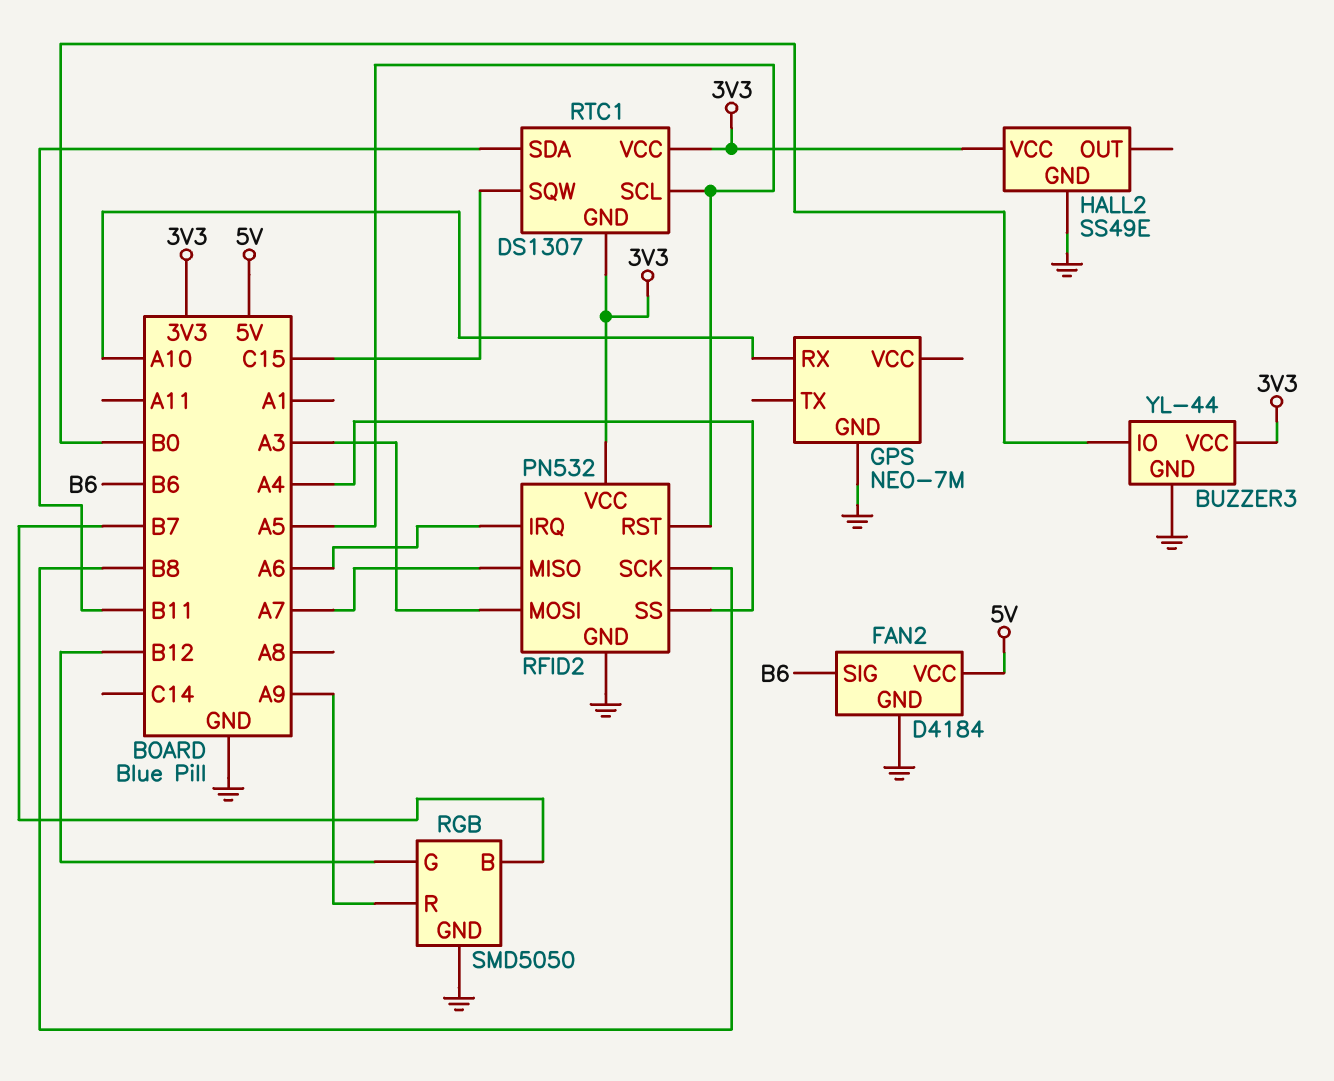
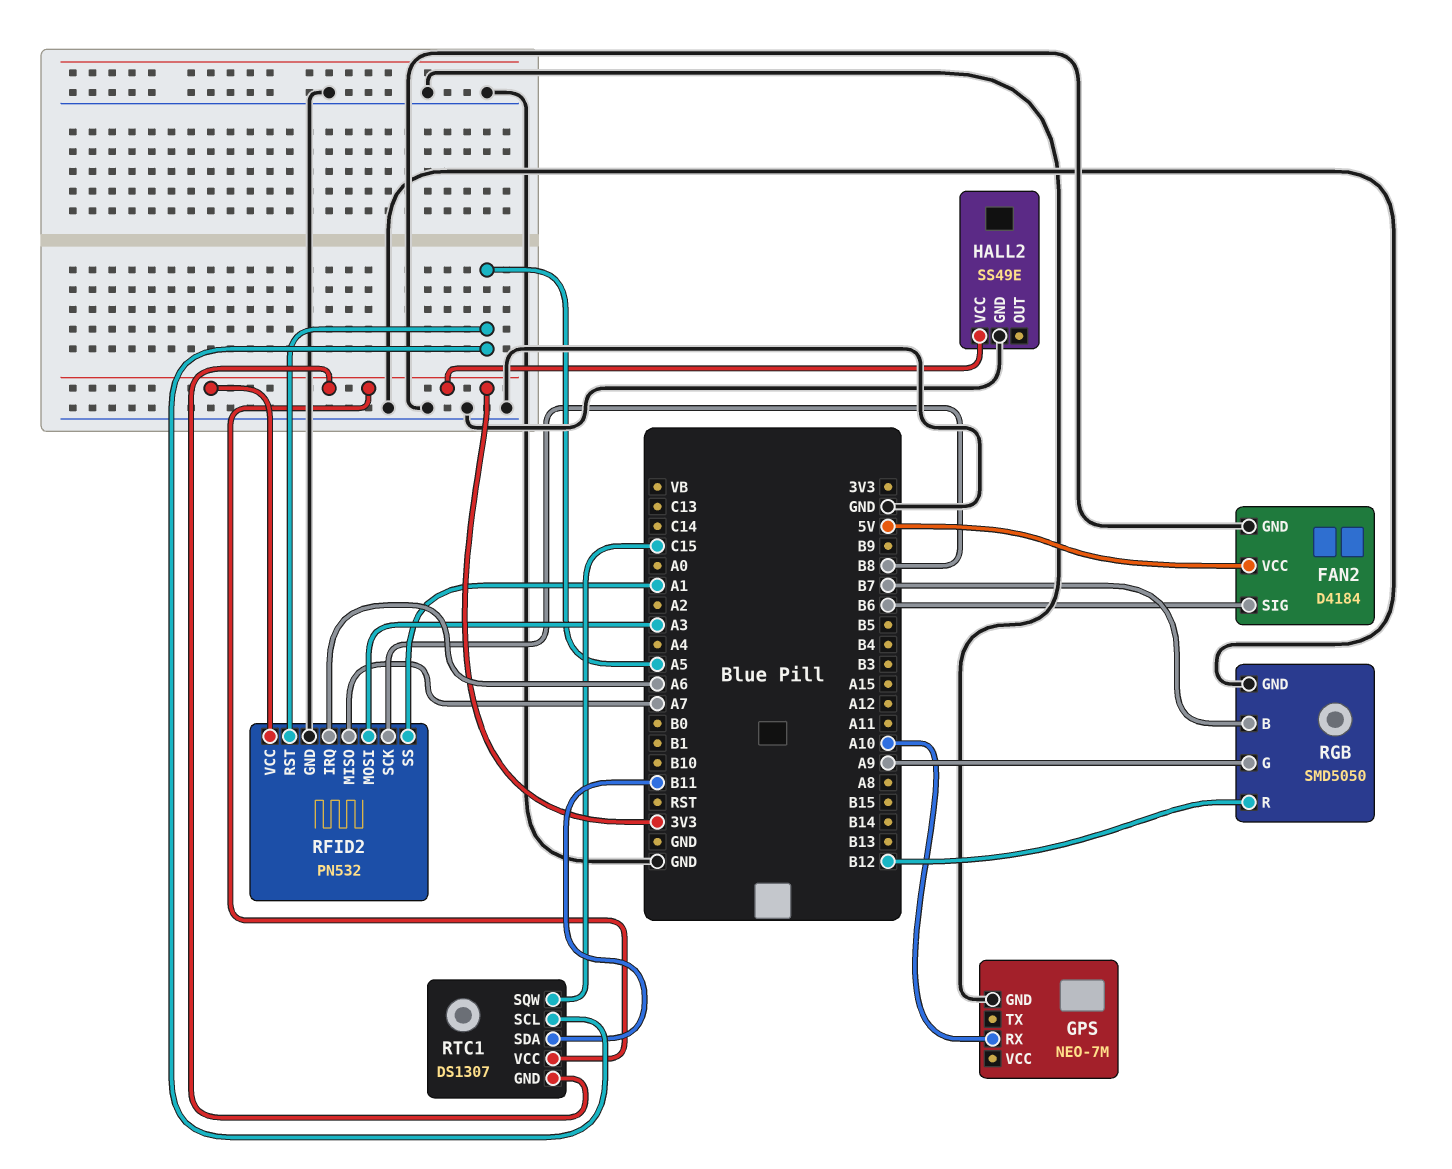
BUZZER3: YL-44 -> none
BUZZER3 pin GND: GND -> none
BUZZER3 pin IO: B0 -> none
BUZZER3 pin VCC: 3V3 -> none
RFID2 pin SS: A4 -> A1
RGB pin G: B12 -> A9
RGB pin R: A9 -> B12

